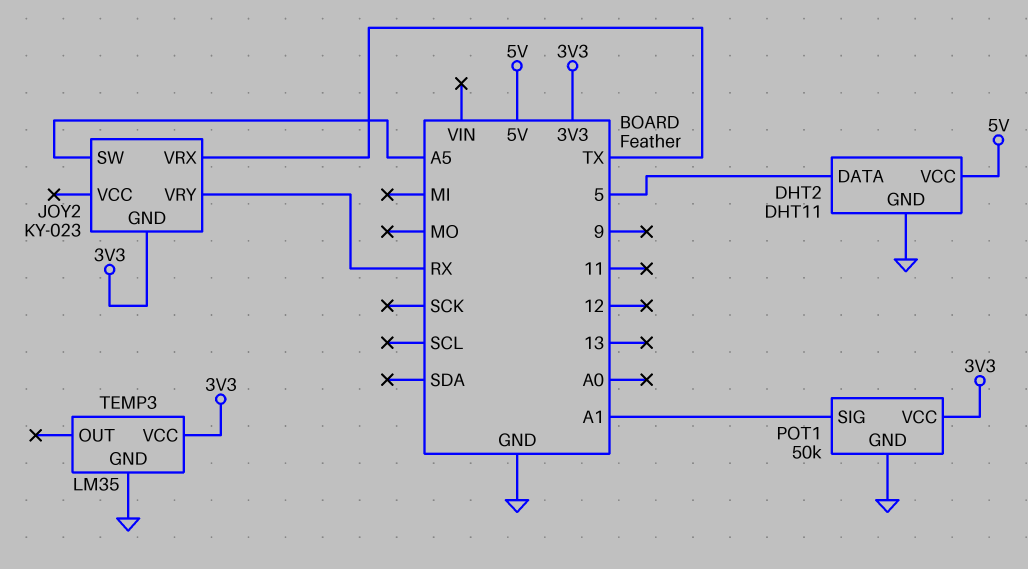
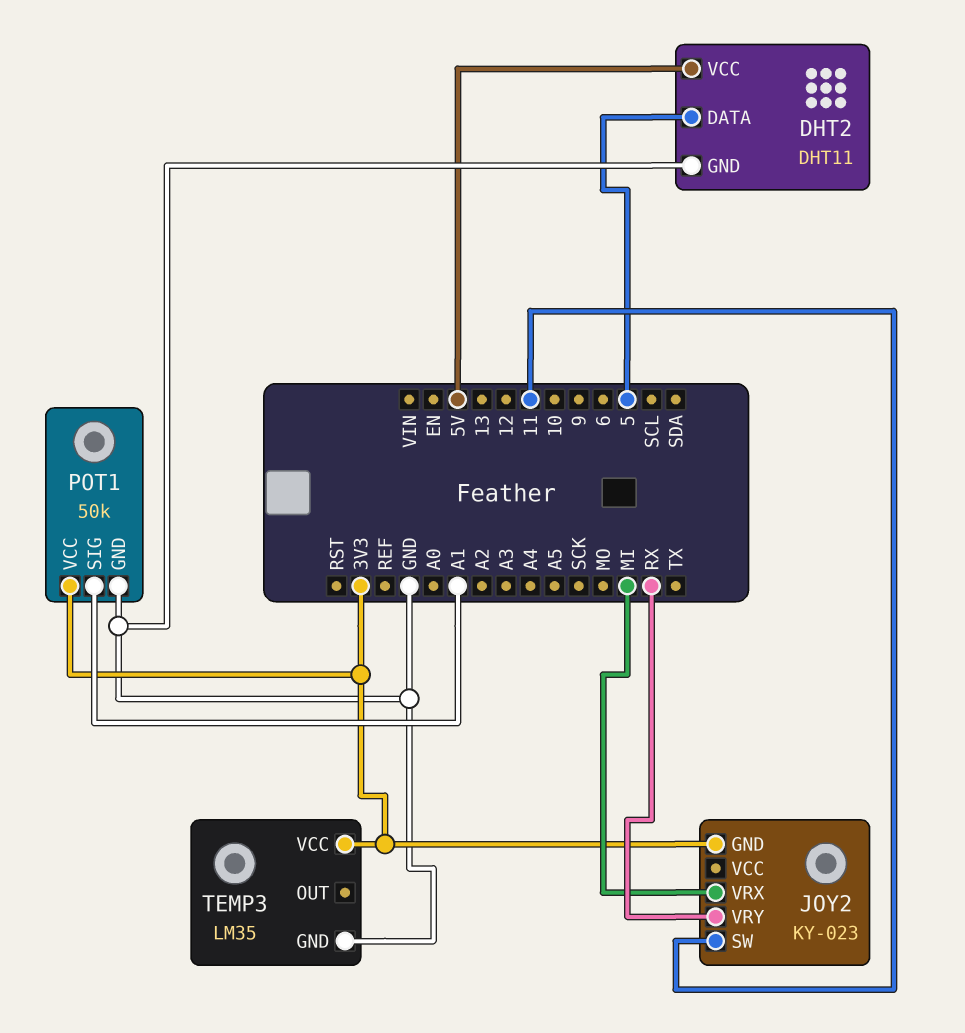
JOY2 pin SW: A5 -> 11
JOY2 pin VRX: TX -> MI

